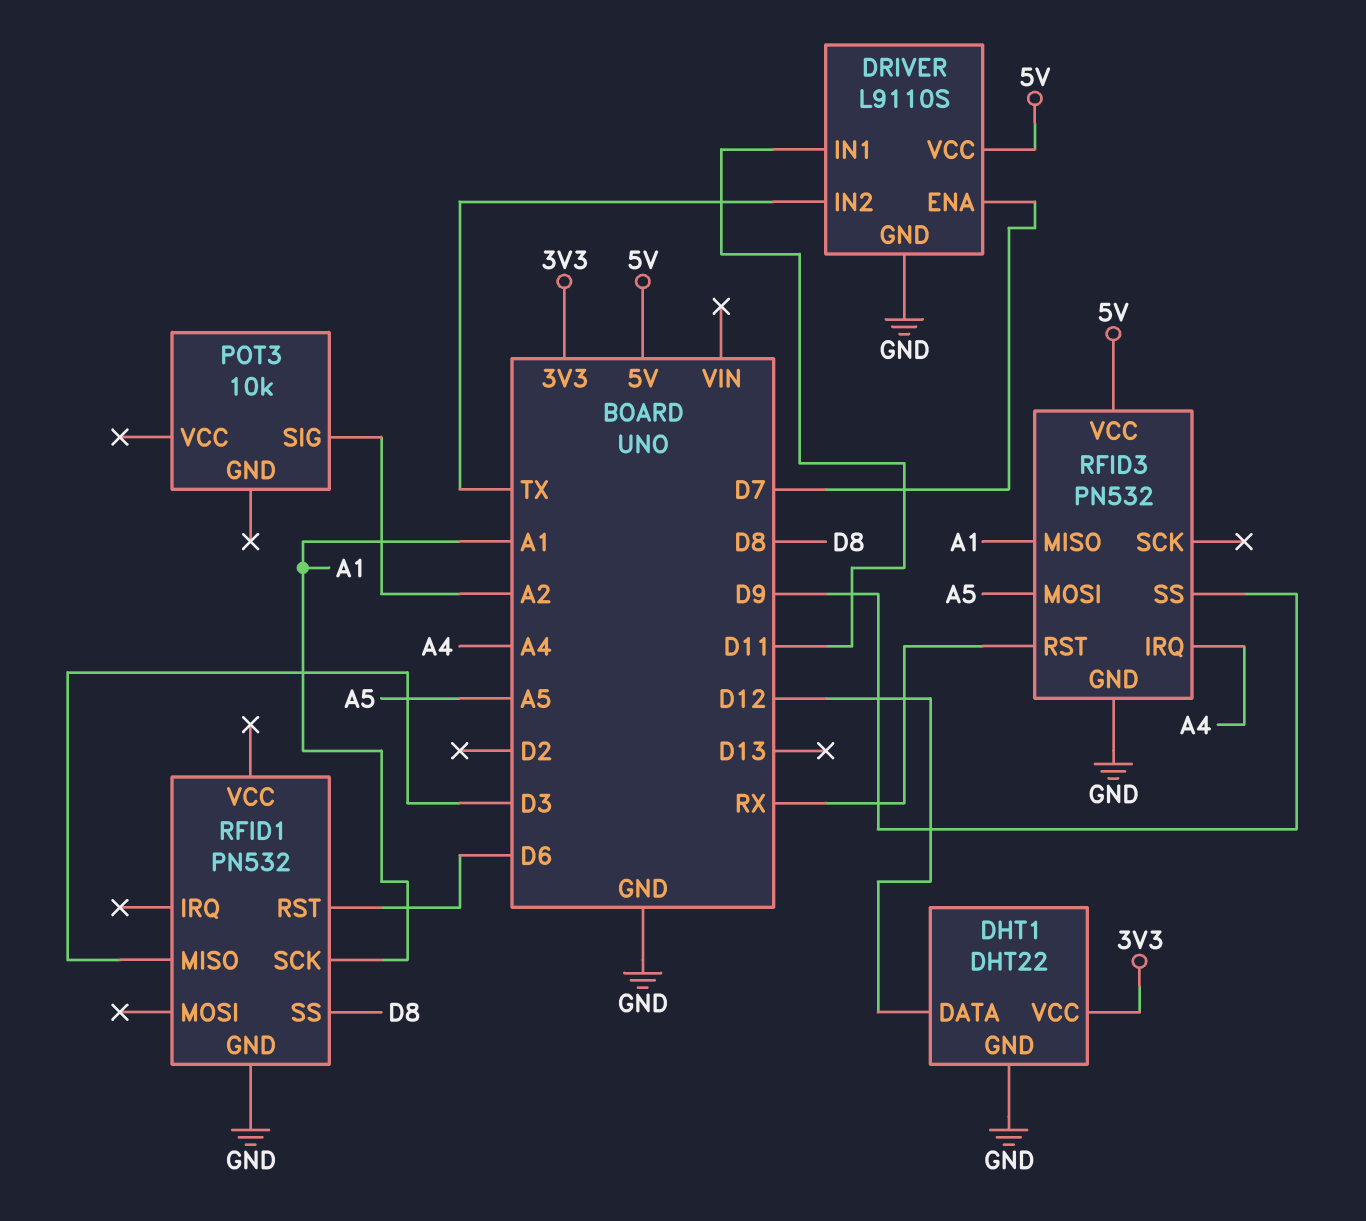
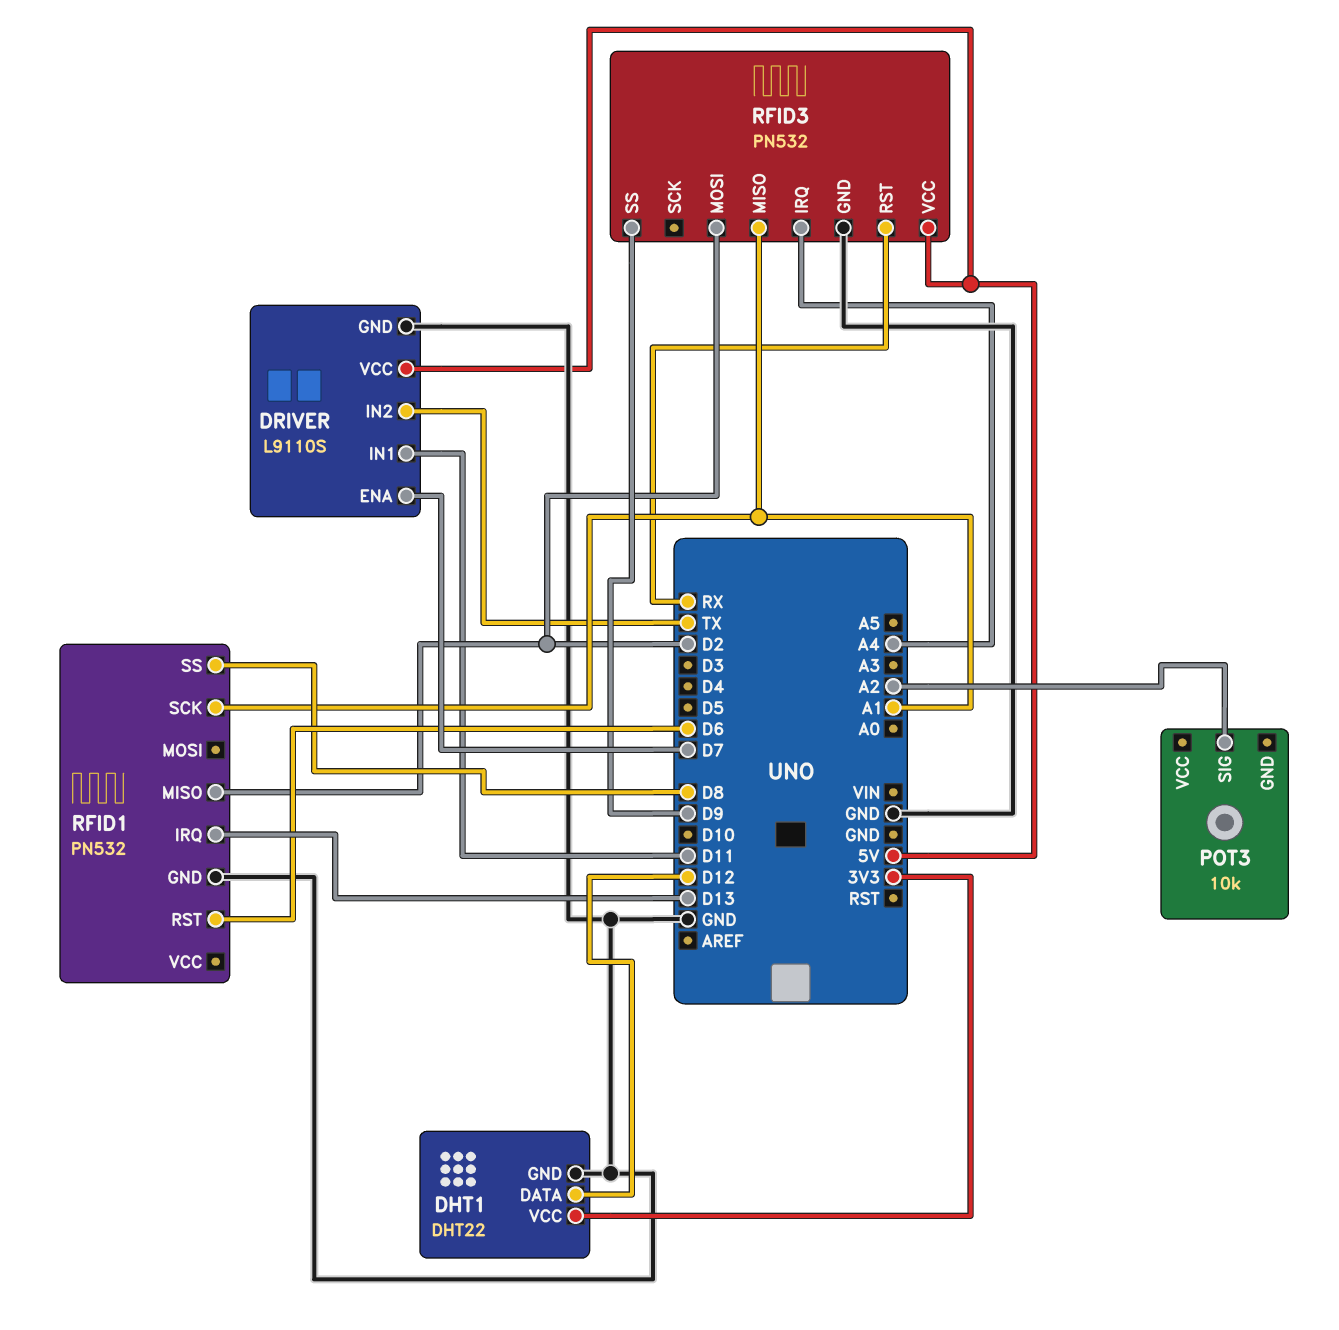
RFID1 pin IRQ: none -> D13
RFID1 pin MISO: D3 -> D2
RFID3 pin MOSI: A5 -> D2

